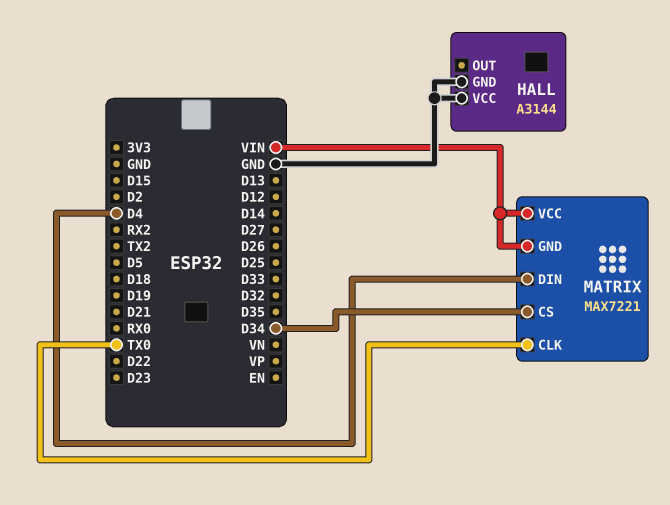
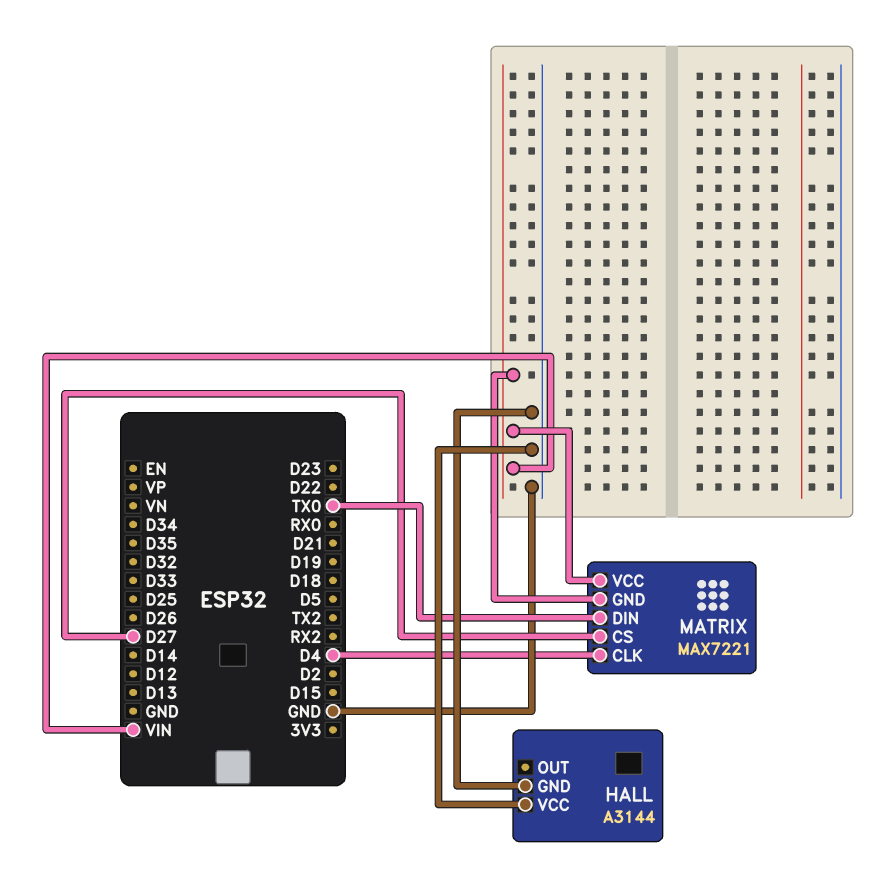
MATRIX pin CLK: TX0 -> D4
MATRIX pin CS: D34 -> D27
MATRIX pin DIN: D4 -> TX0

